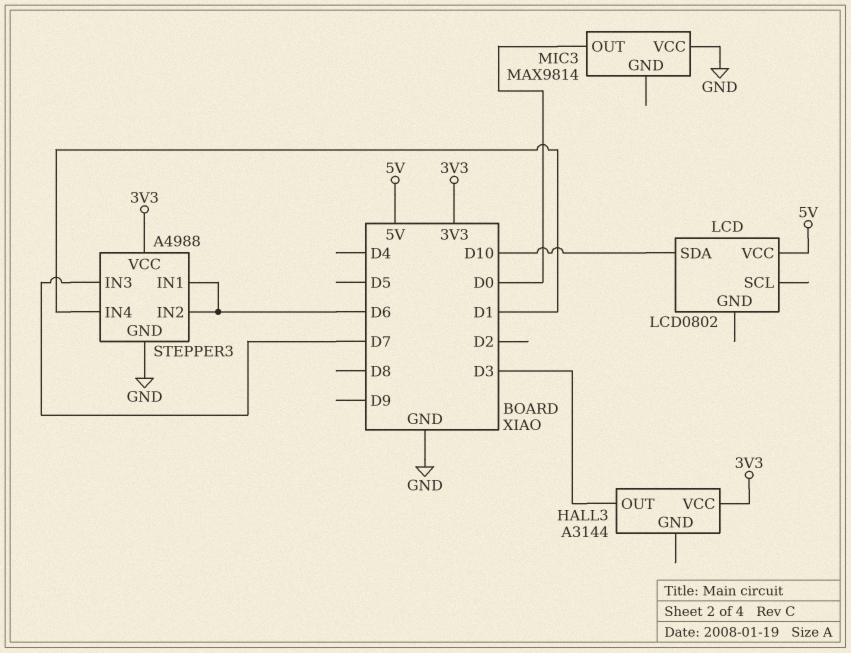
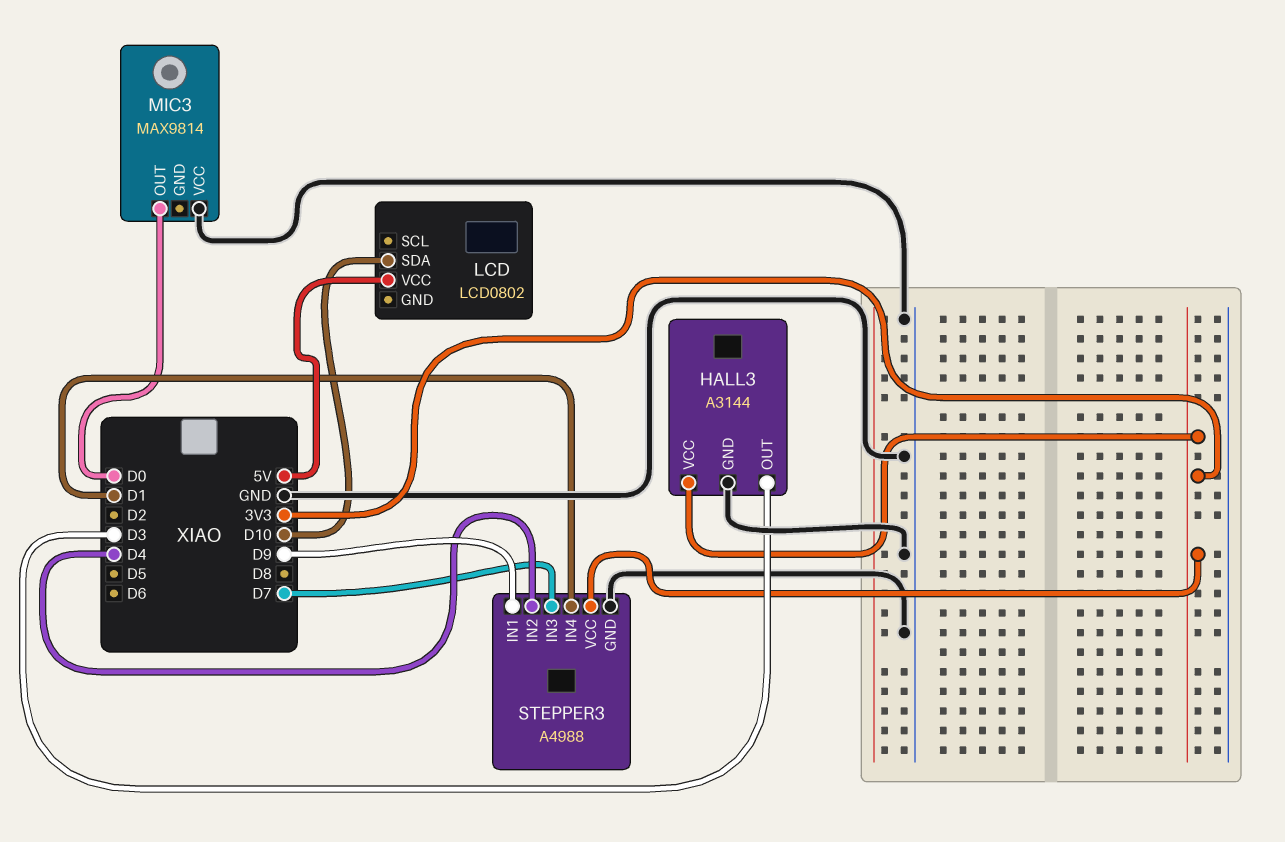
HALL3 pin GND: none -> GND
STEPPER3 pin IN1: D6 -> D9
STEPPER3 pin IN2: D6 -> D4

